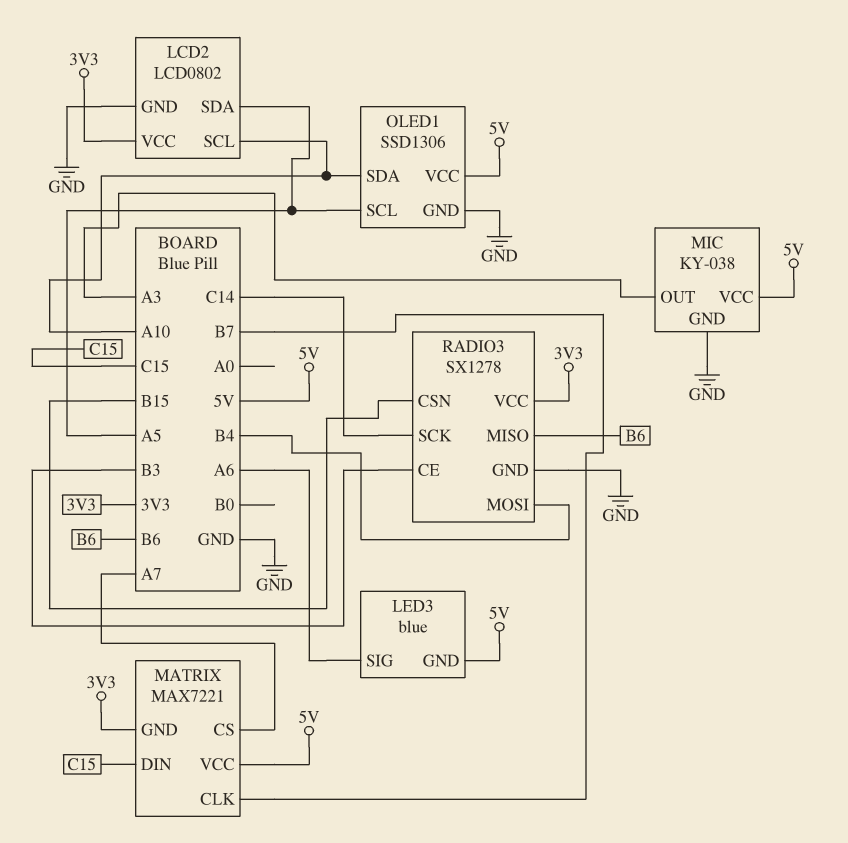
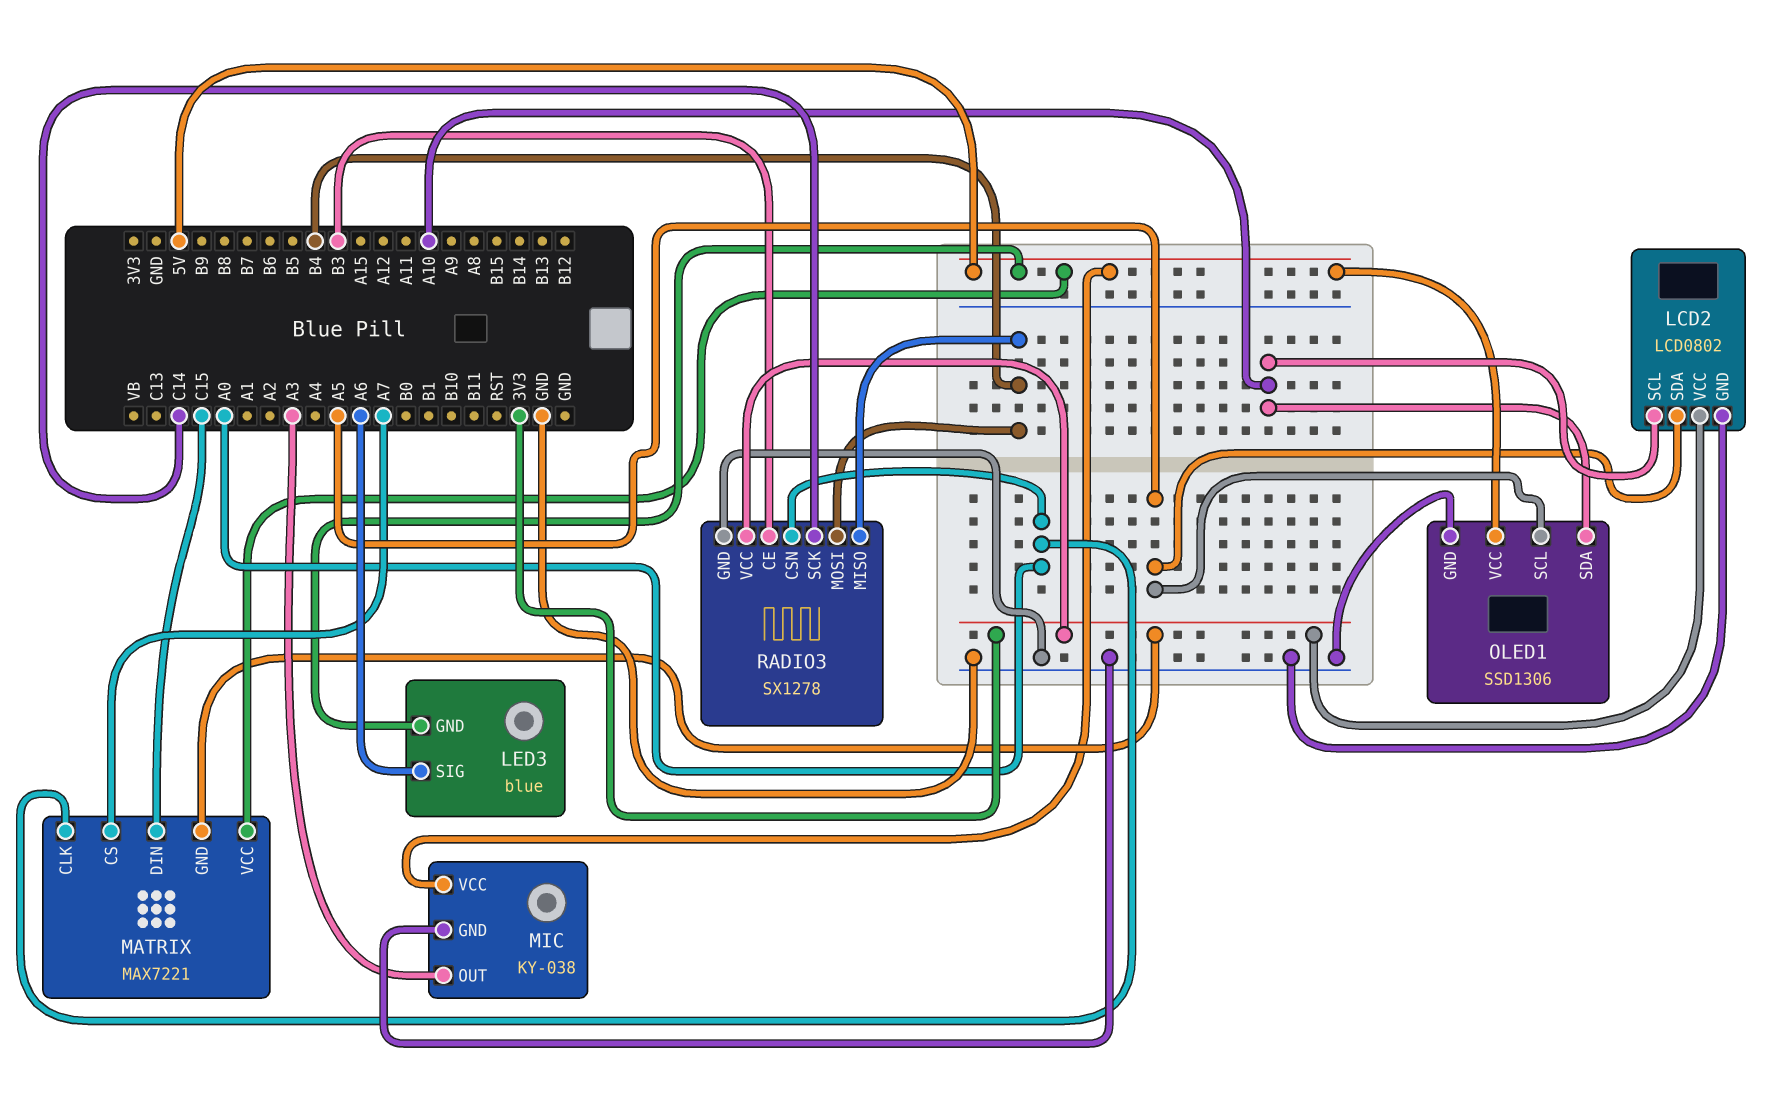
MATRIX pin CLK: B7 -> A0
RADIO3 pin CSN: B15 -> A0
RADIO3 pin MISO: B6 -> B4

